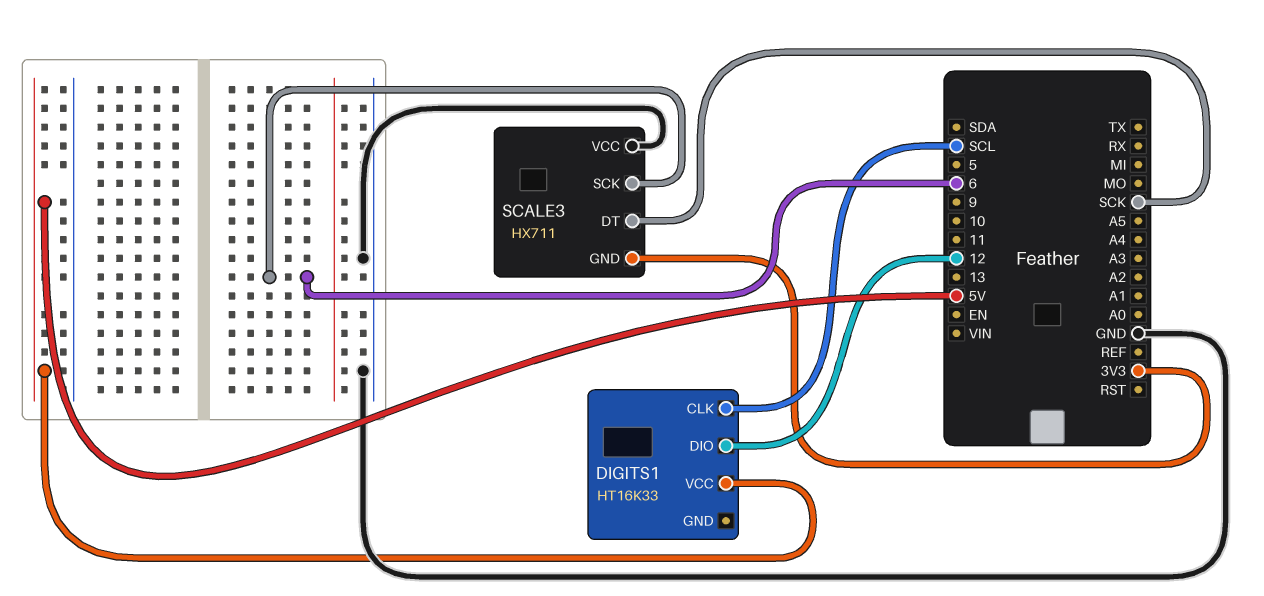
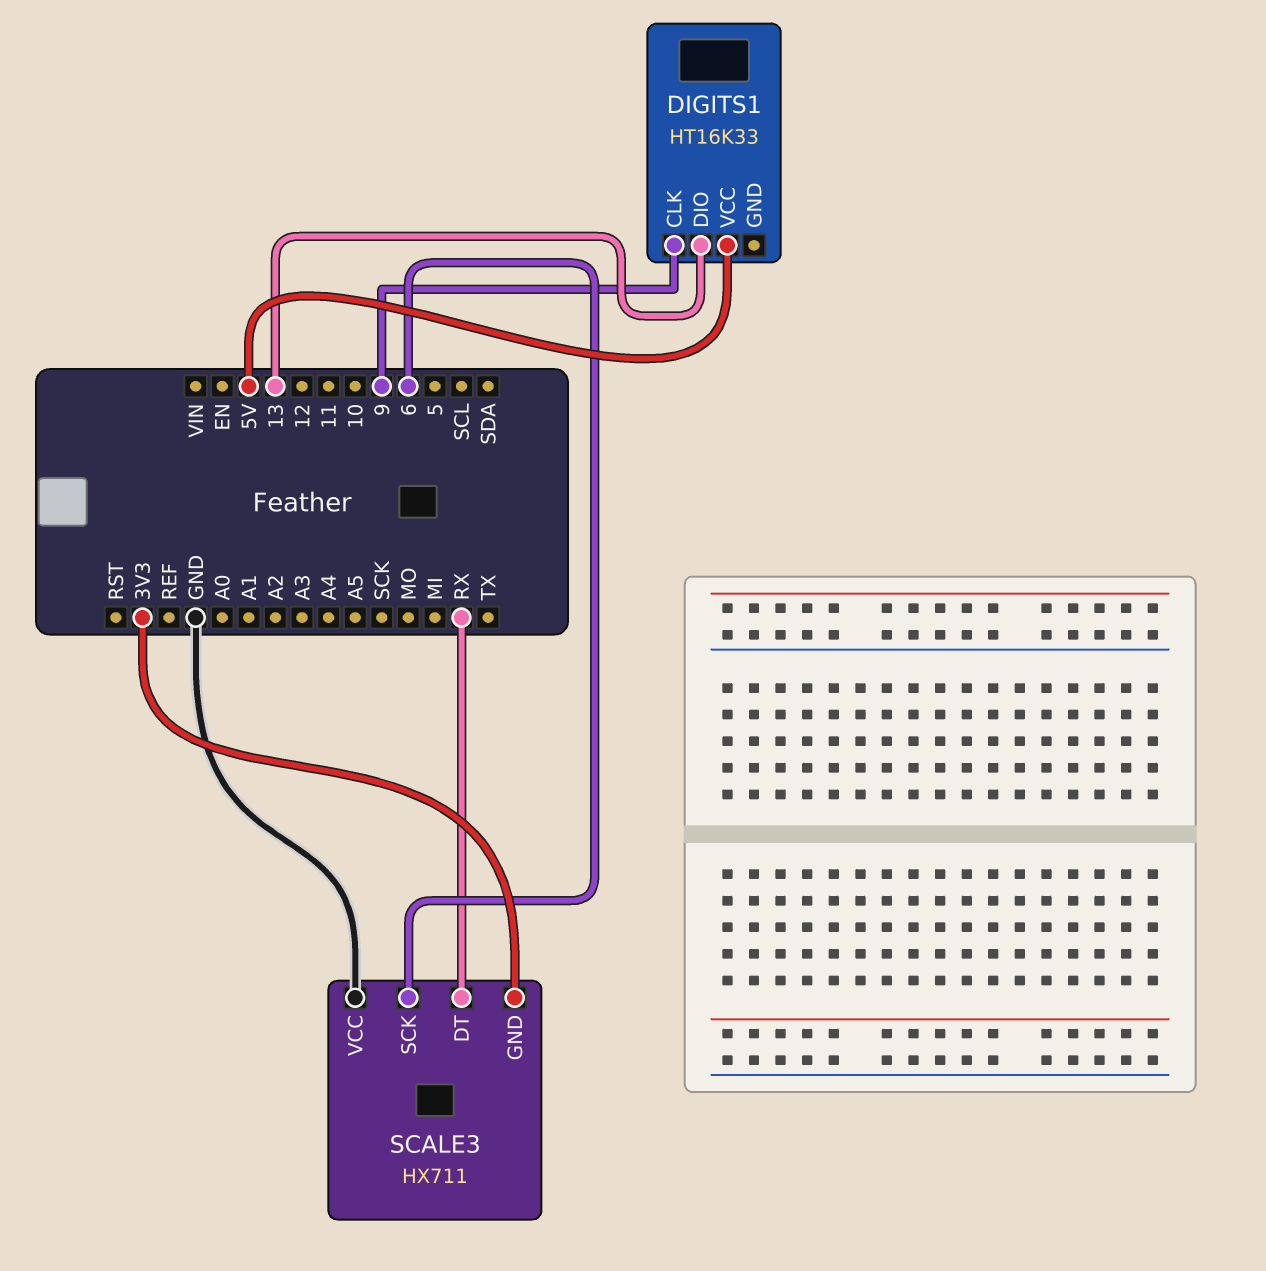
DIGITS1 pin CLK: SCL -> 9
DIGITS1 pin DIO: 12 -> 13
SCALE3 pin DT: SCK -> RX

